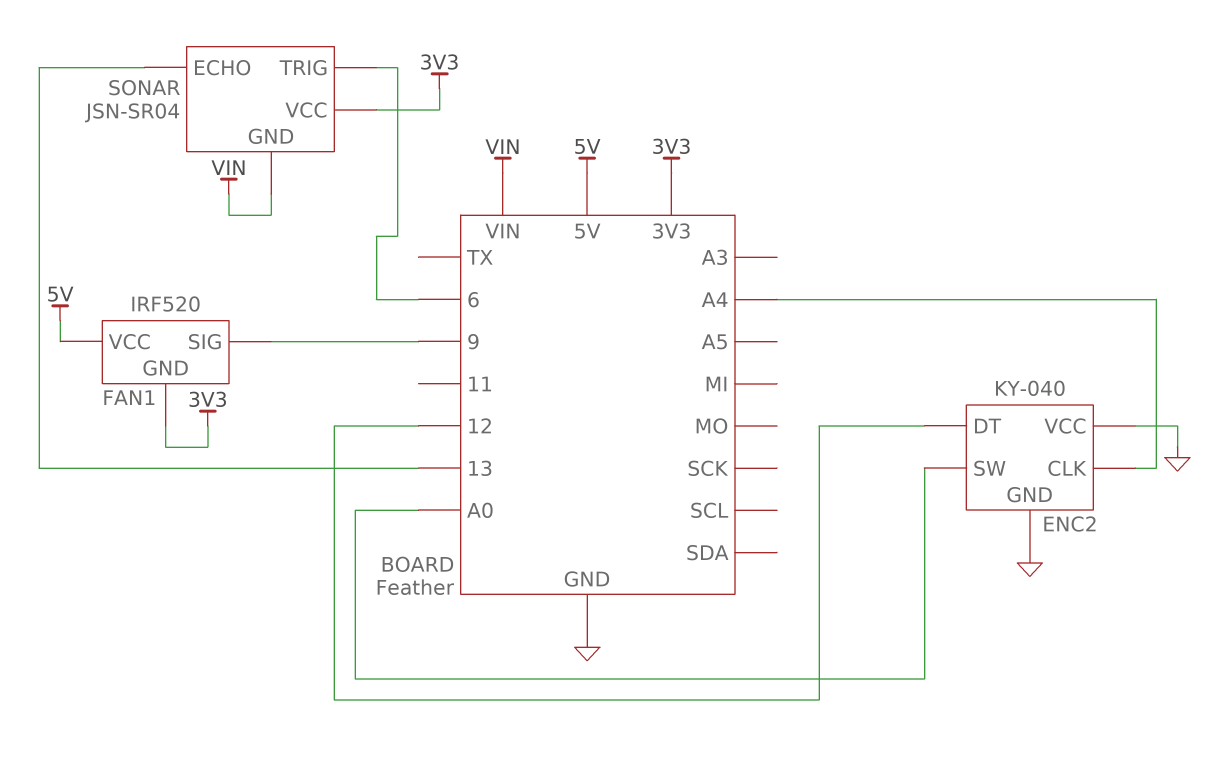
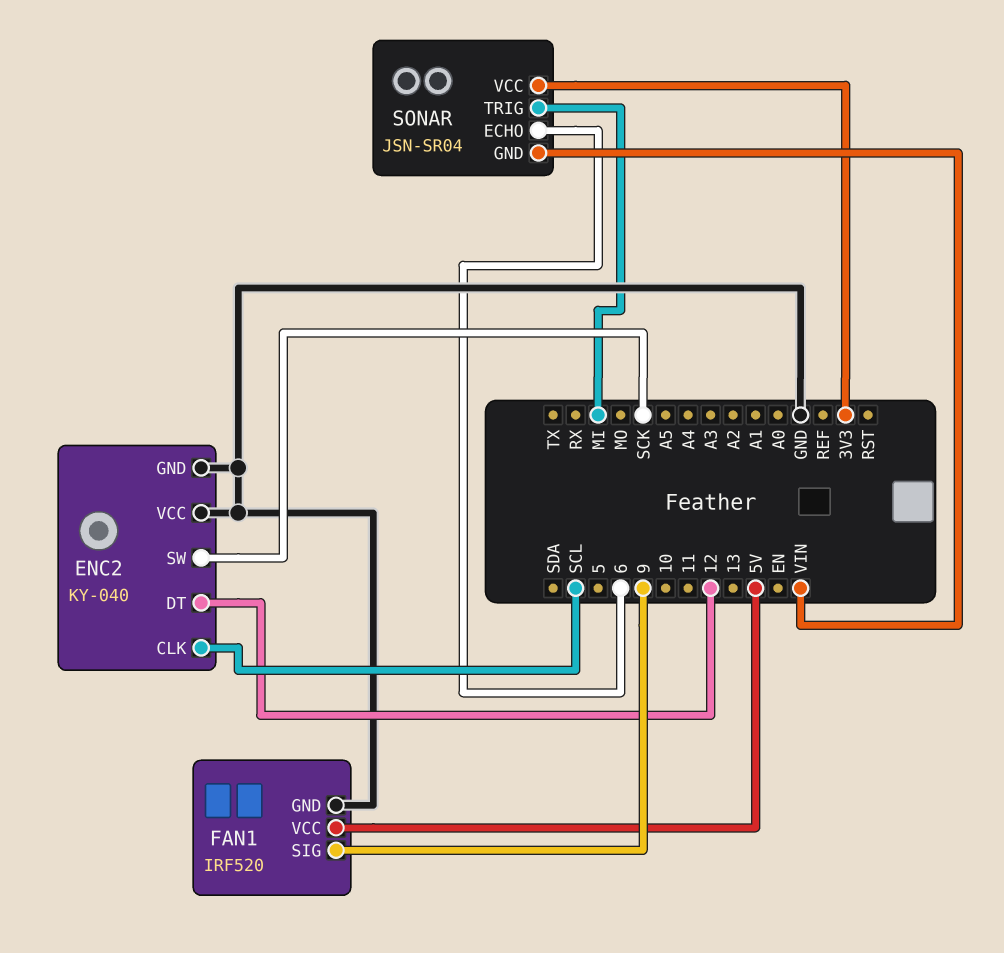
ENC2 pin CLK: A4 -> SCL
ENC2 pin SW: A0 -> SCK
FAN1 pin GND: 3V3 -> GND
SONAR pin ECHO: 13 -> 6
SONAR pin TRIG: 6 -> MI

